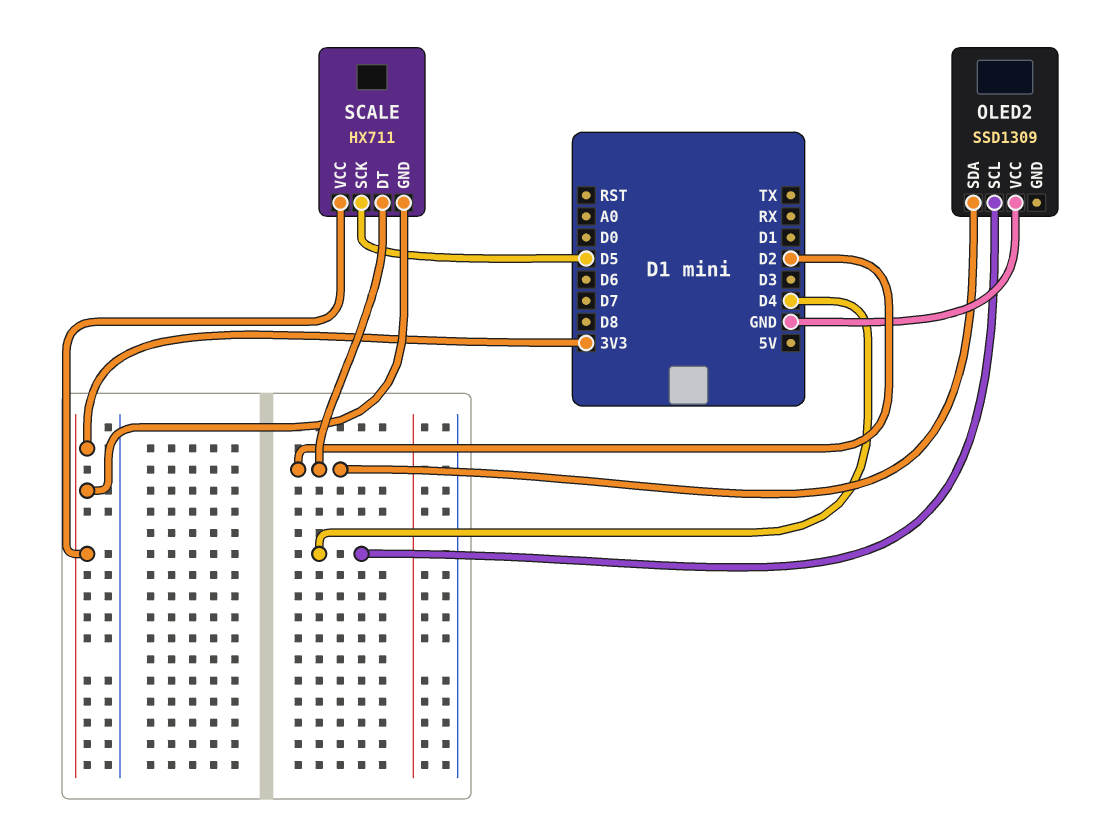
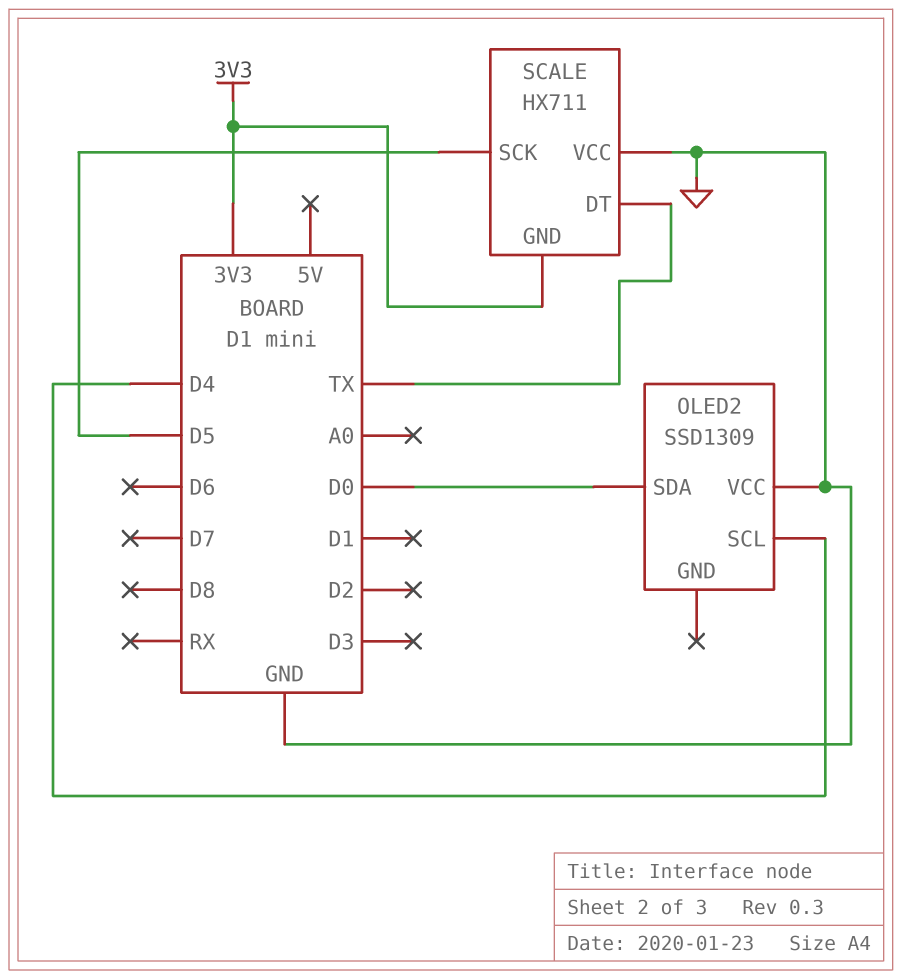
OLED2 pin SDA: D2 -> D0
SCALE pin DT: D2 -> TX
SCALE pin VCC: 3V3 -> GND

